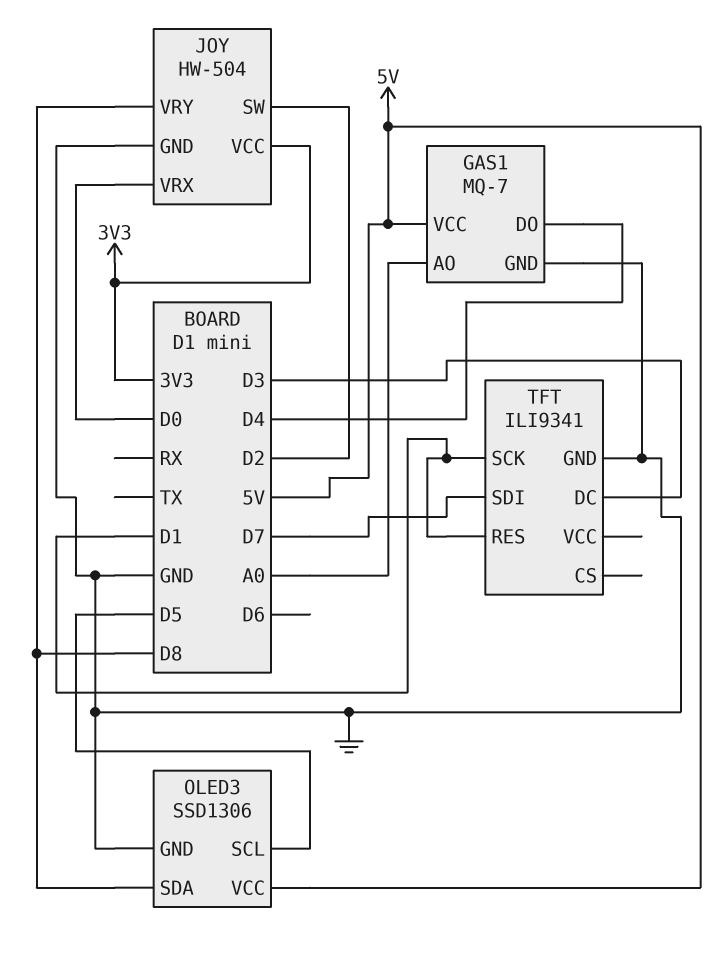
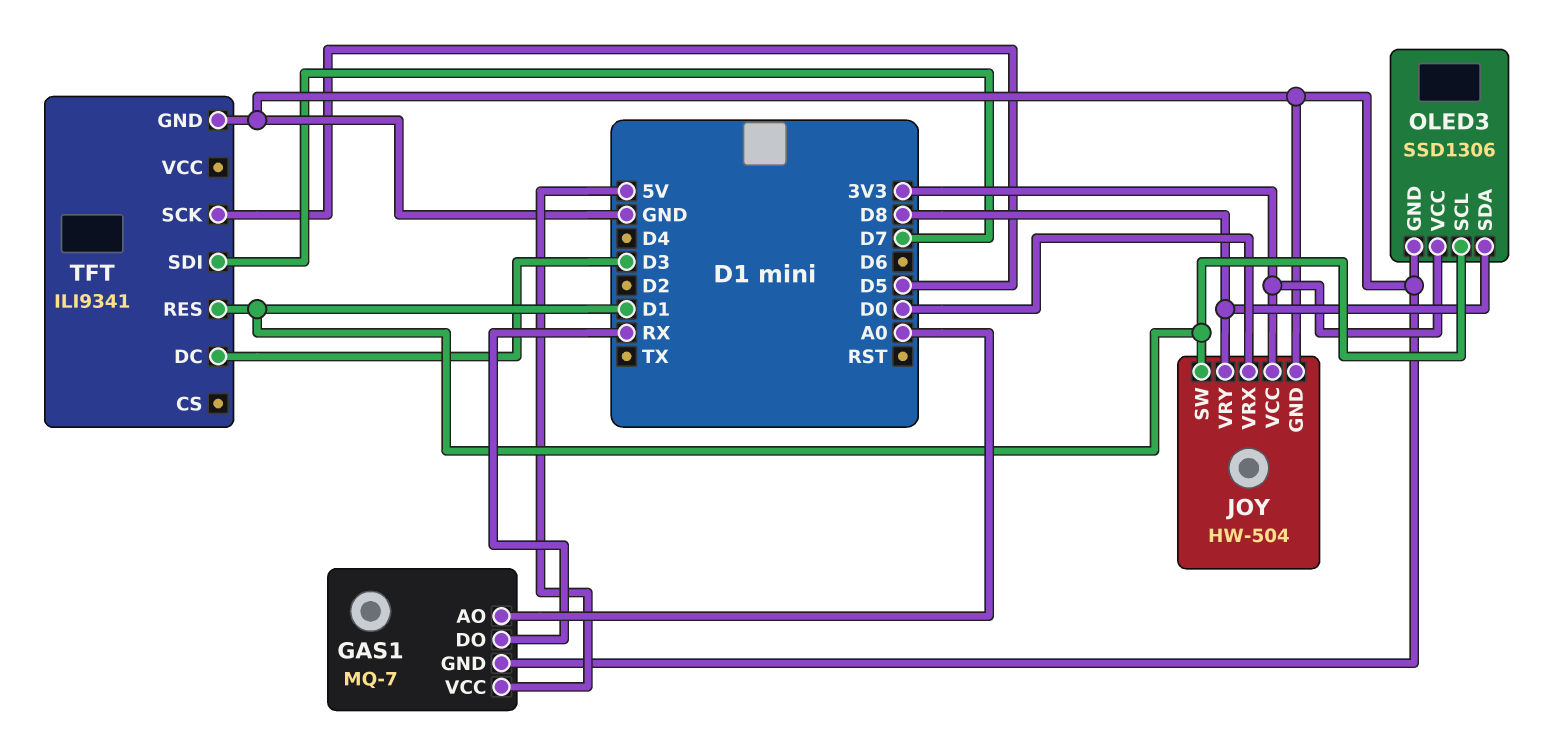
GAS1 pin DO: D4 -> RX
JOY pin SW: D2 -> D1
OLED3 pin SCL: D5 -> D1
OLED3 pin VCC: 5V -> 3V3
TFT pin SCK: D1 -> D5

